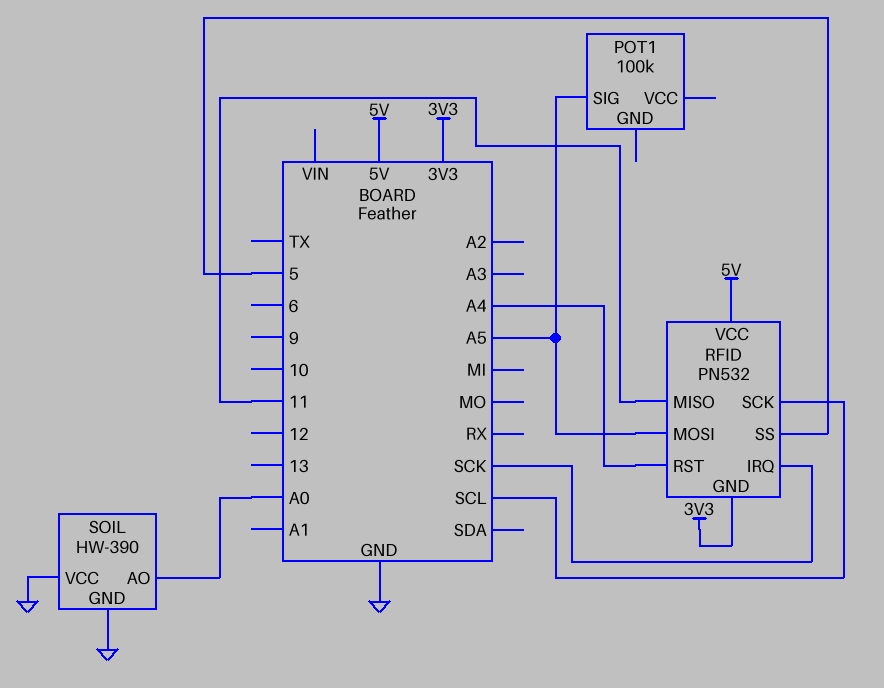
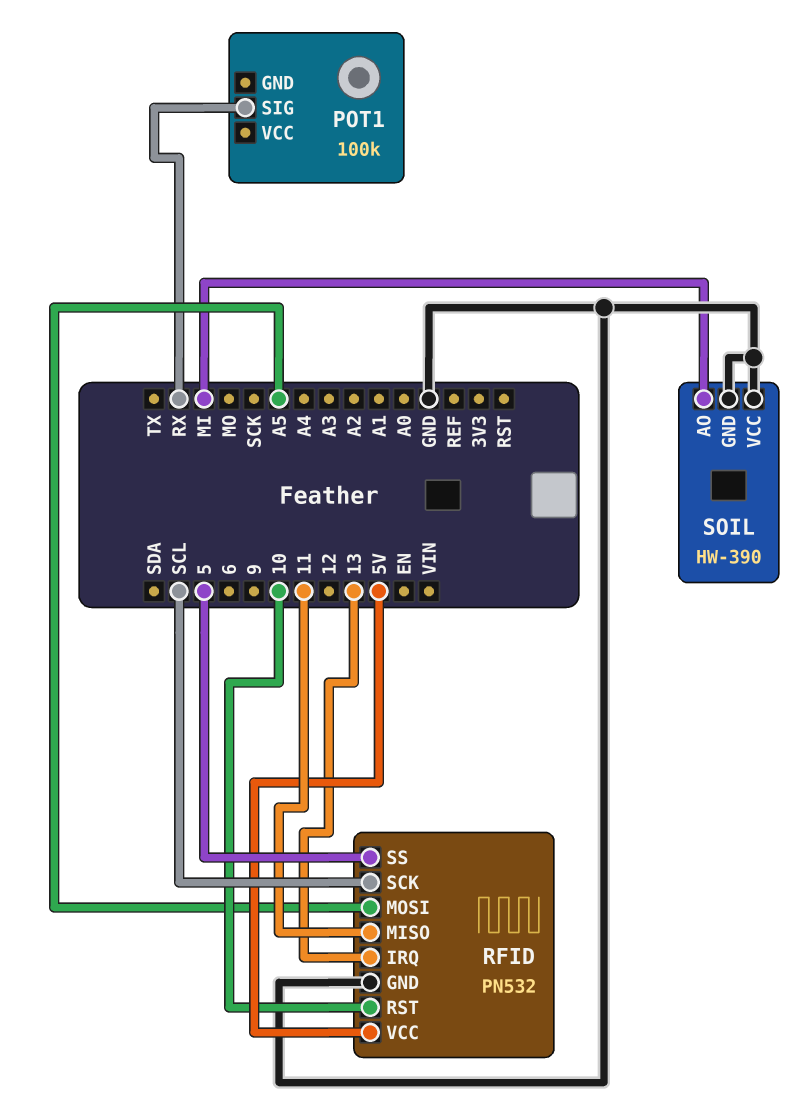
POT1 pin SIG: A5 -> RX
RFID pin GND: 3V3 -> GND
RFID pin IRQ: SCK -> 13
RFID pin RST: A4 -> 10
SOIL pin AO: A0 -> MI

